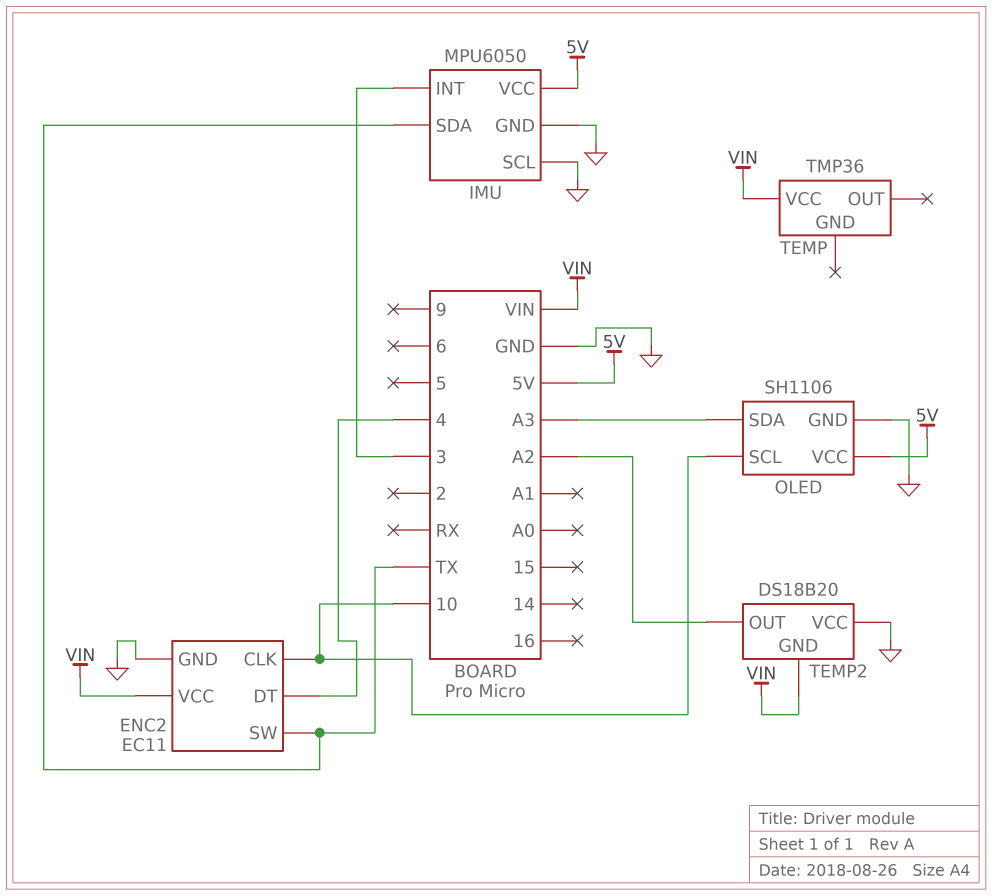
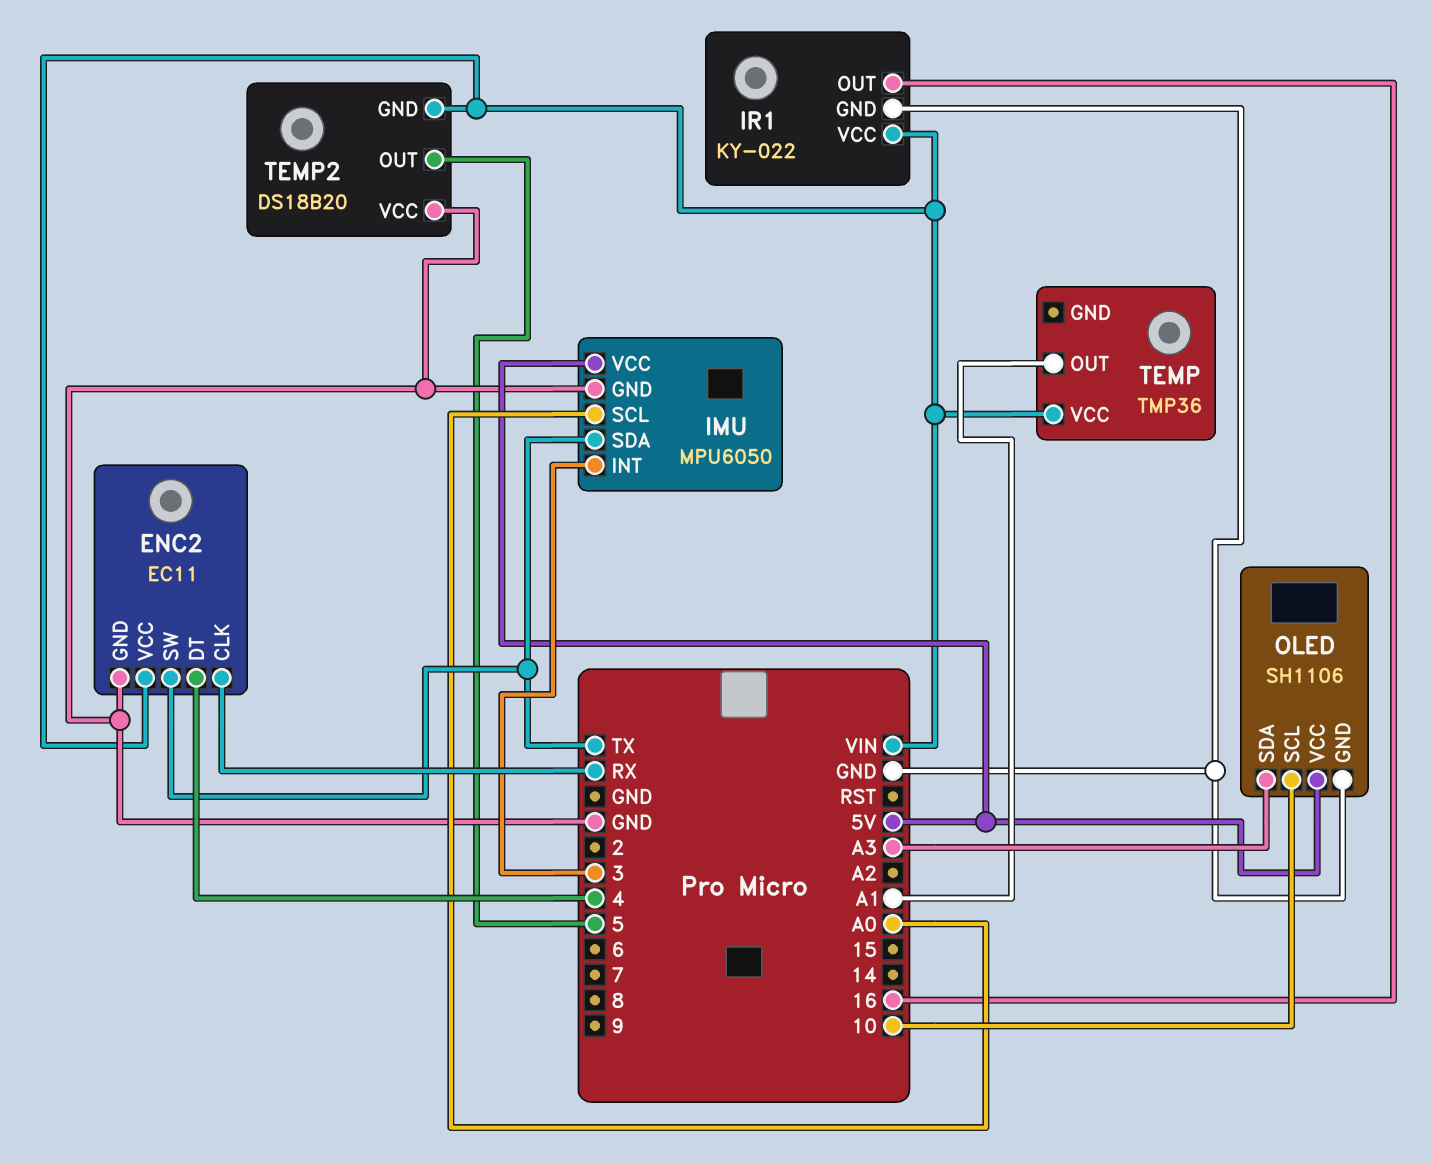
ENC2 pin CLK: 10 -> RX
IMU pin SCL: GND -> A0
IR1: none -> KY-022
IR1 pin GND: none -> GND
IR1 pin OUT: none -> 16
IR1 pin VCC: none -> VIN
TEMP pin OUT: none -> A1
TEMP2 pin OUT: A2 -> 5

